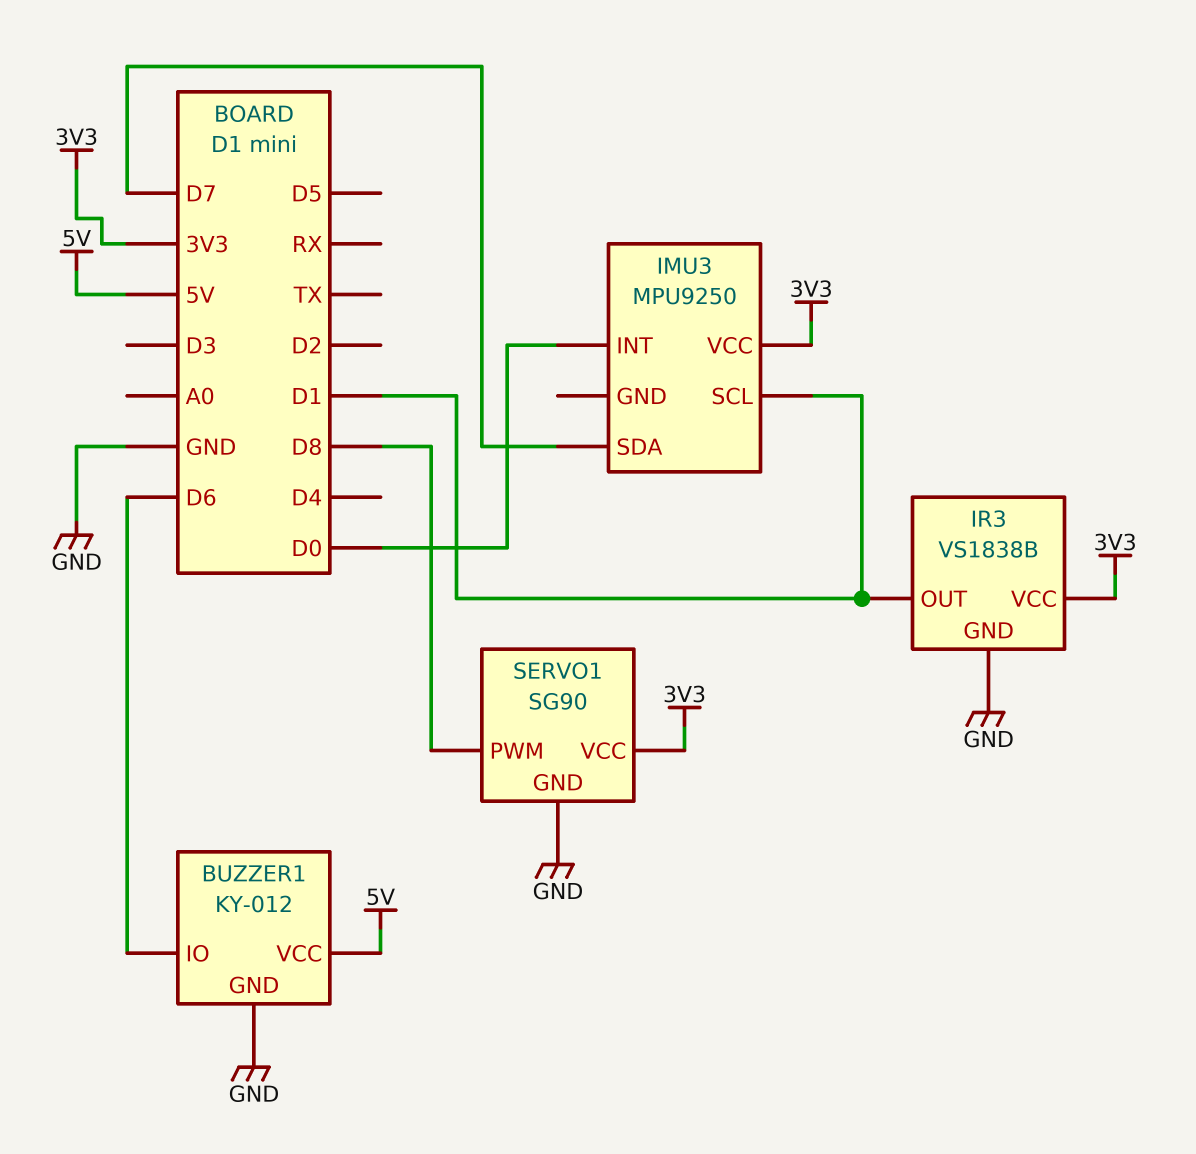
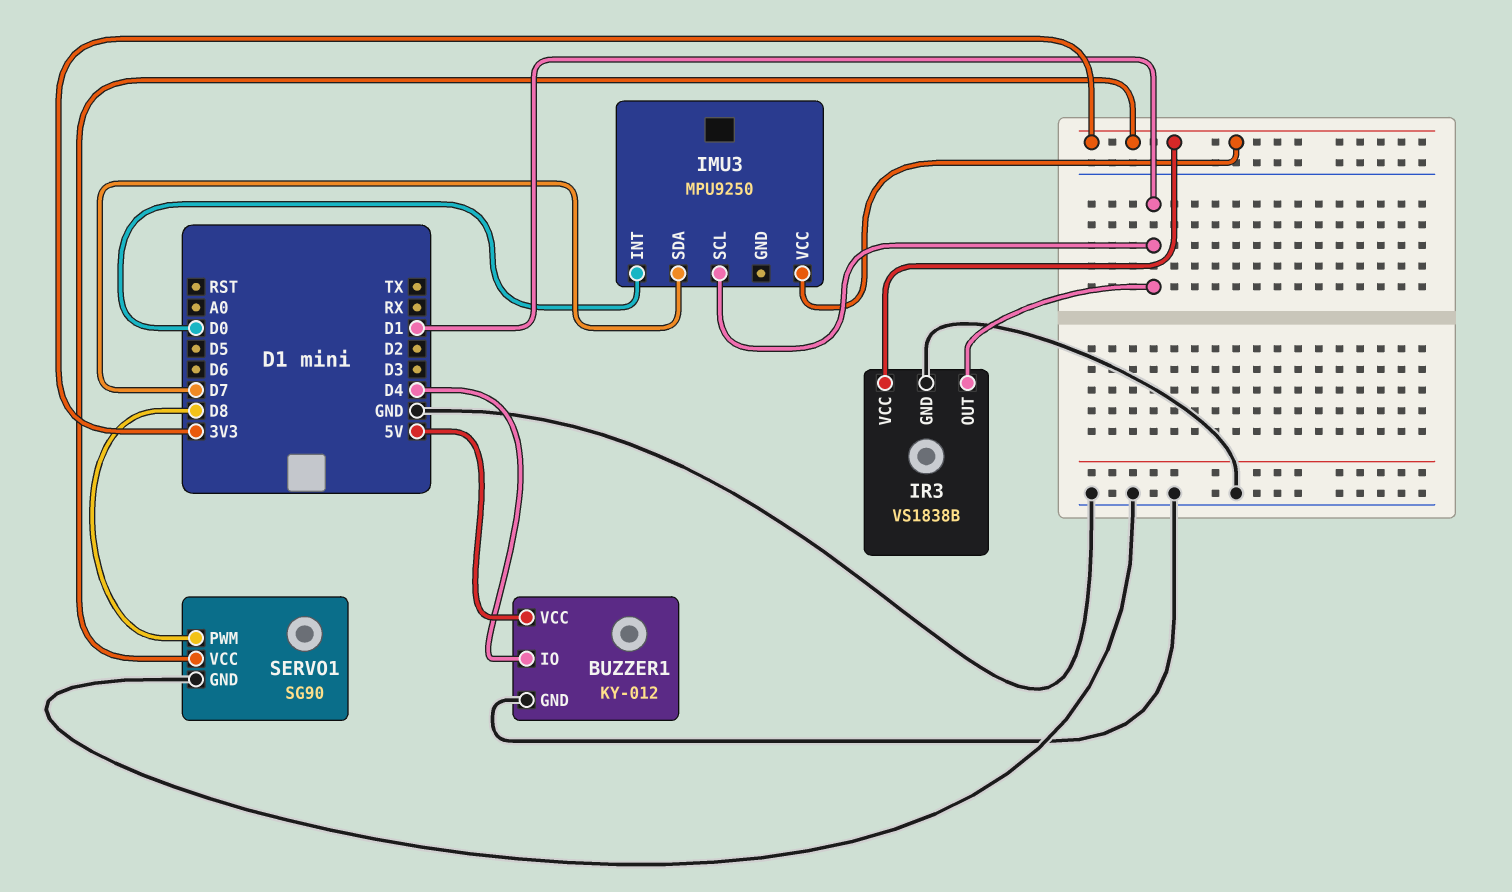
BUZZER1 pin IO: D6 -> D4

